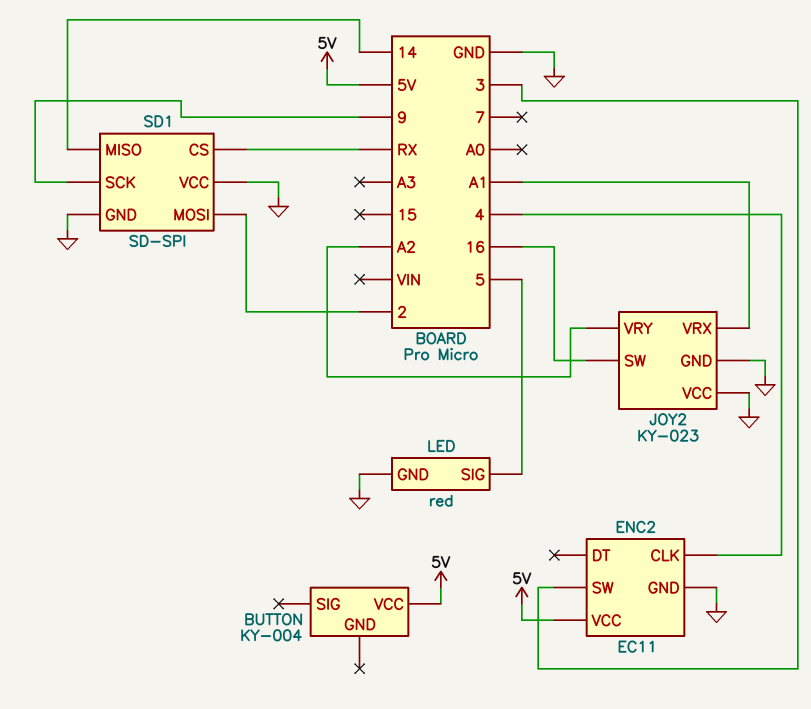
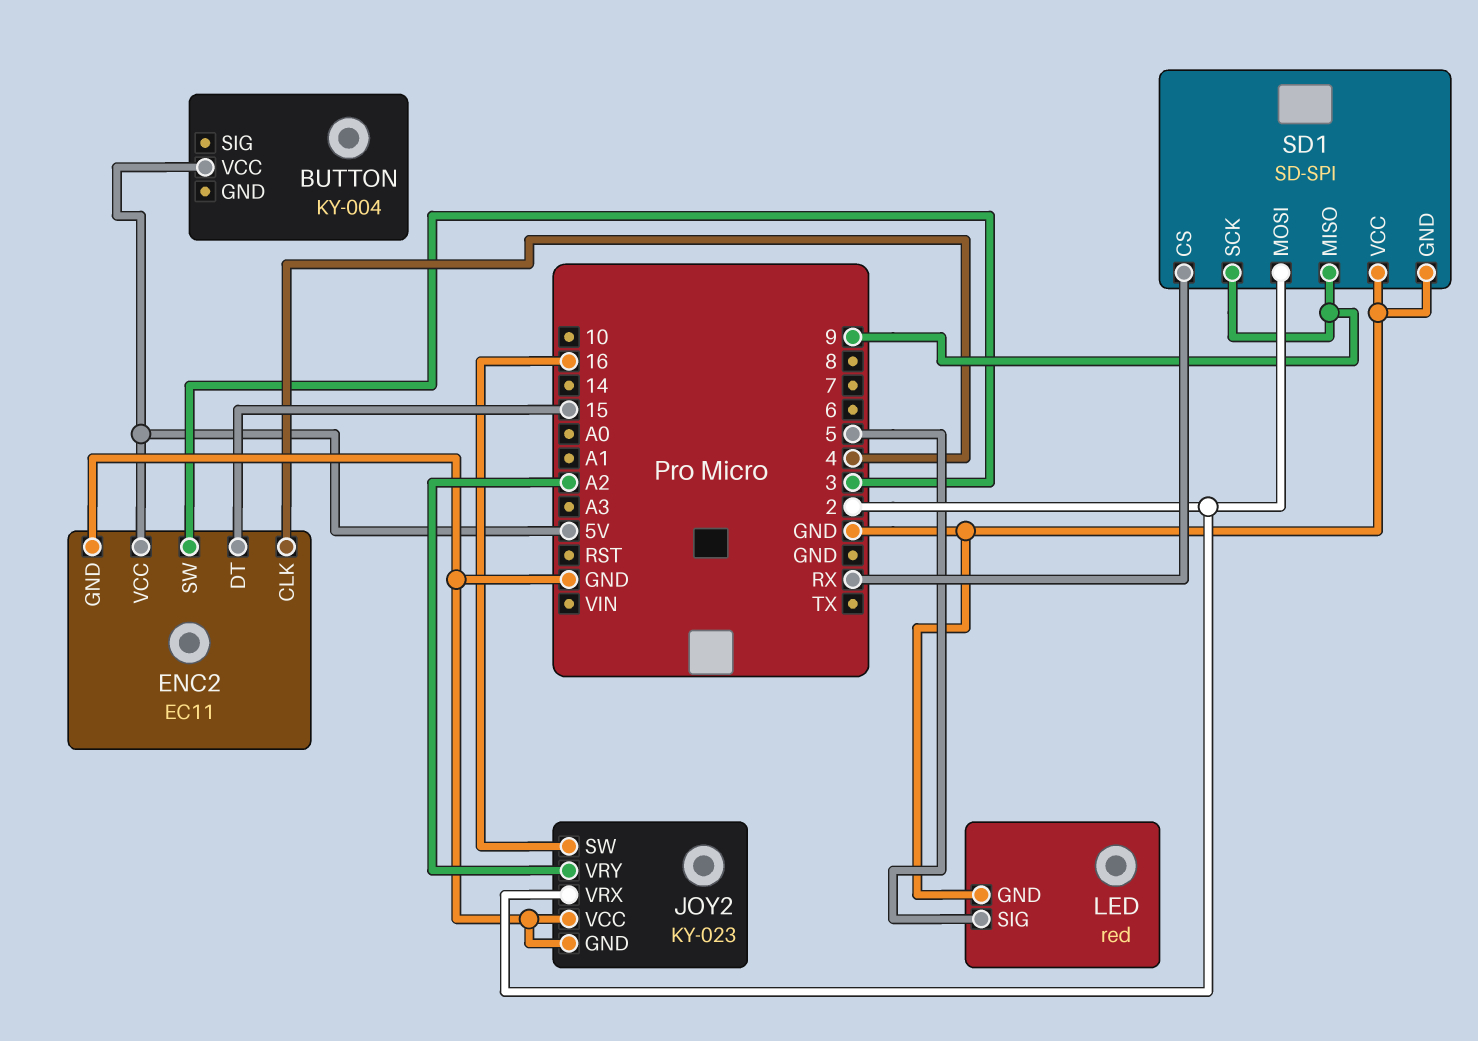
ENC2 pin DT: none -> 15
JOY2 pin VRX: A1 -> 2
SD1 pin MISO: 14 -> 9

